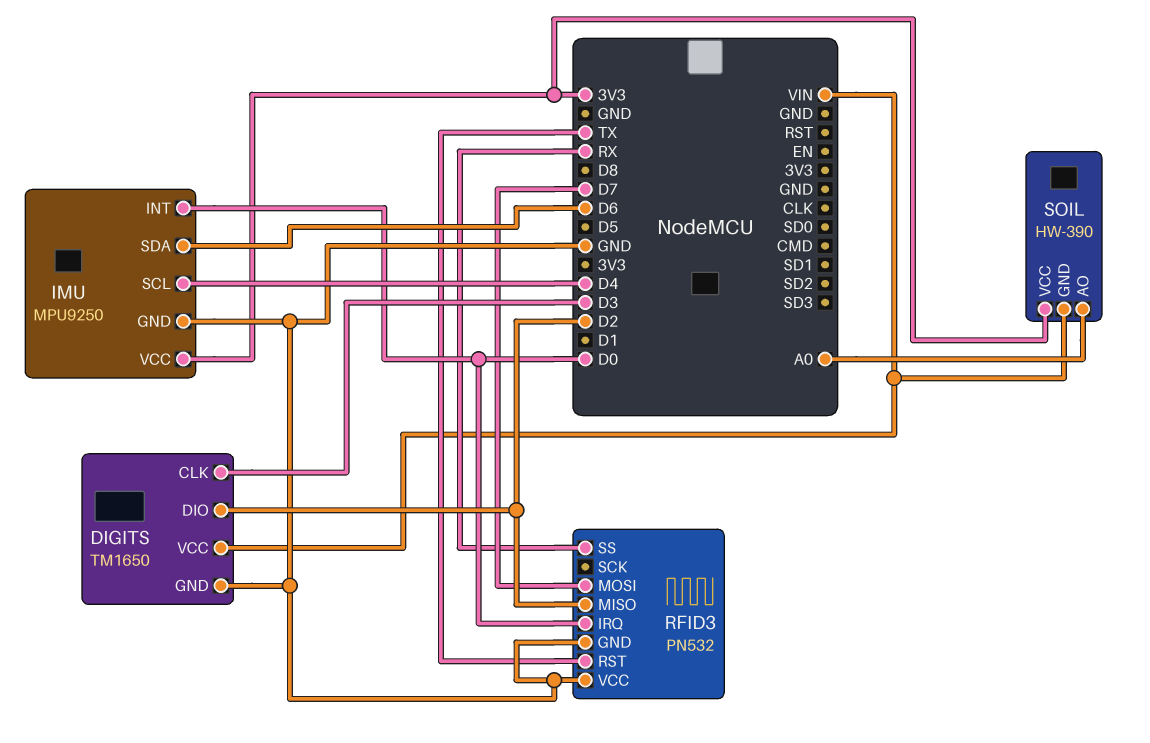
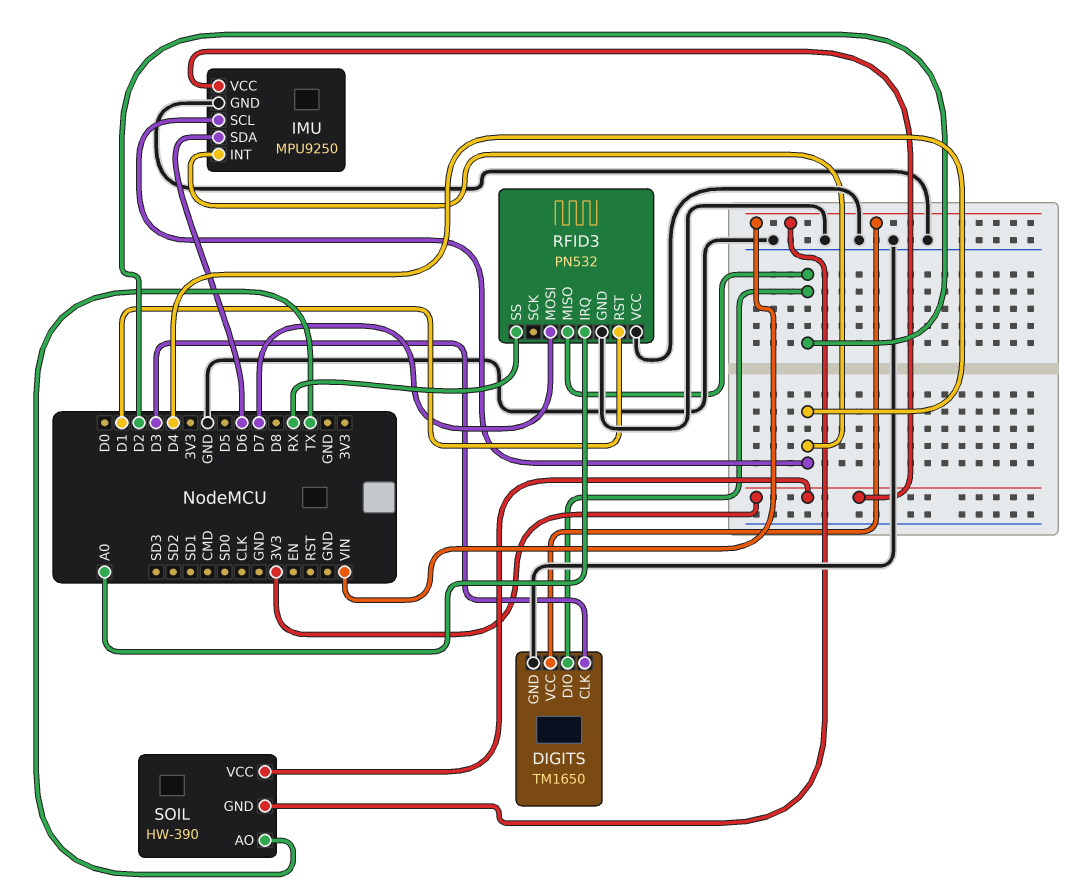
IMU pin INT: D0 -> D4
RFID3 pin IRQ: D0 -> A0
RFID3 pin RST: TX -> D1
SOIL pin AO: A0 -> TX

